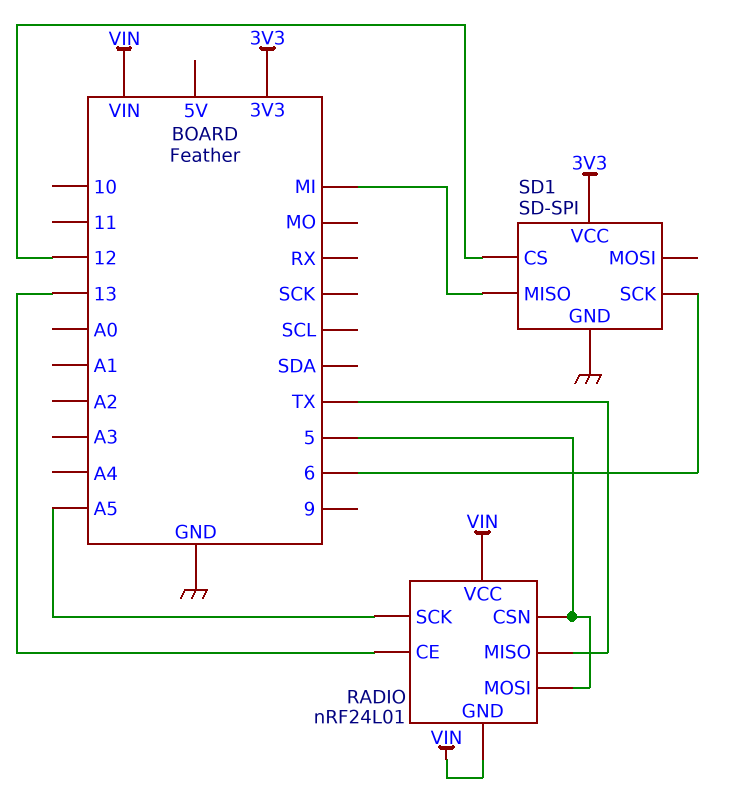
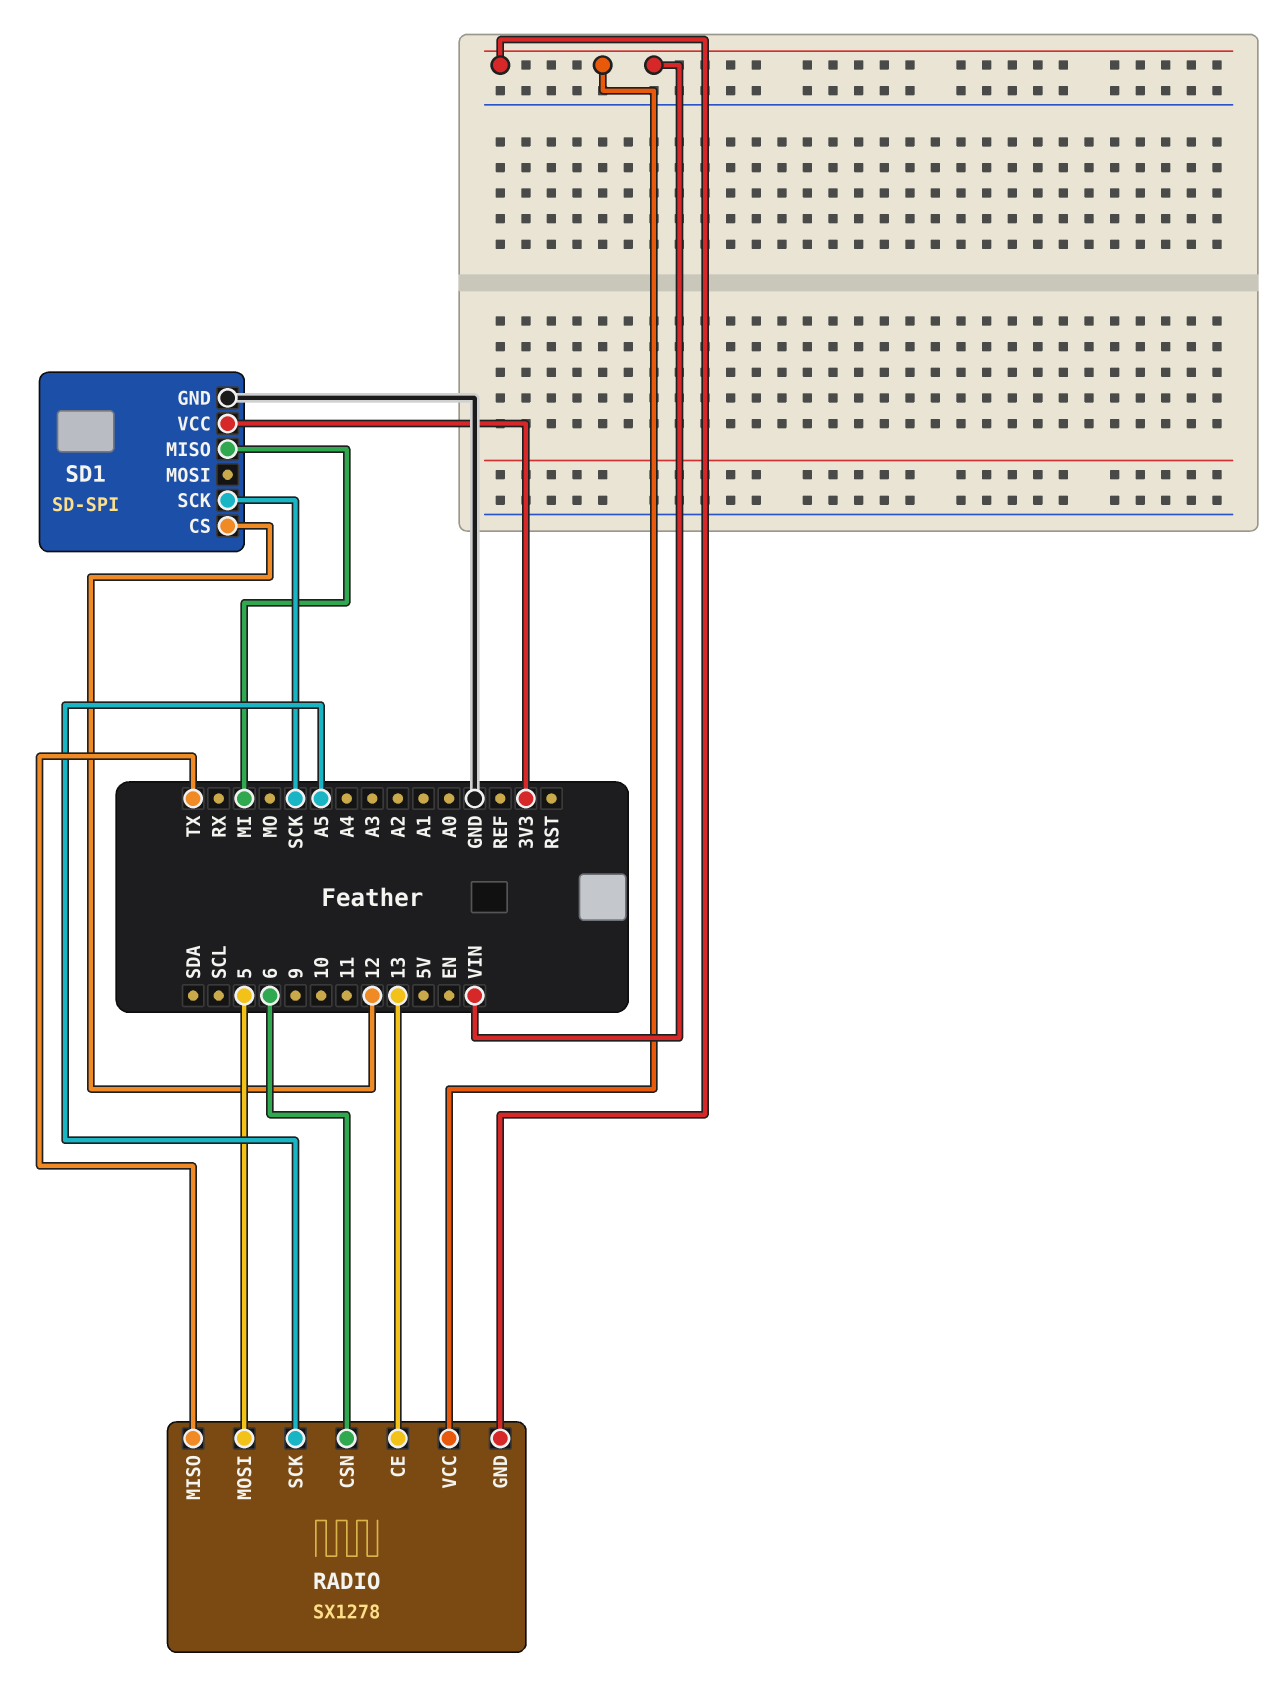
RADIO: nRF24L01 -> SX1278
RADIO pin CSN: 5 -> 6
SD1 pin SCK: 6 -> SCK

